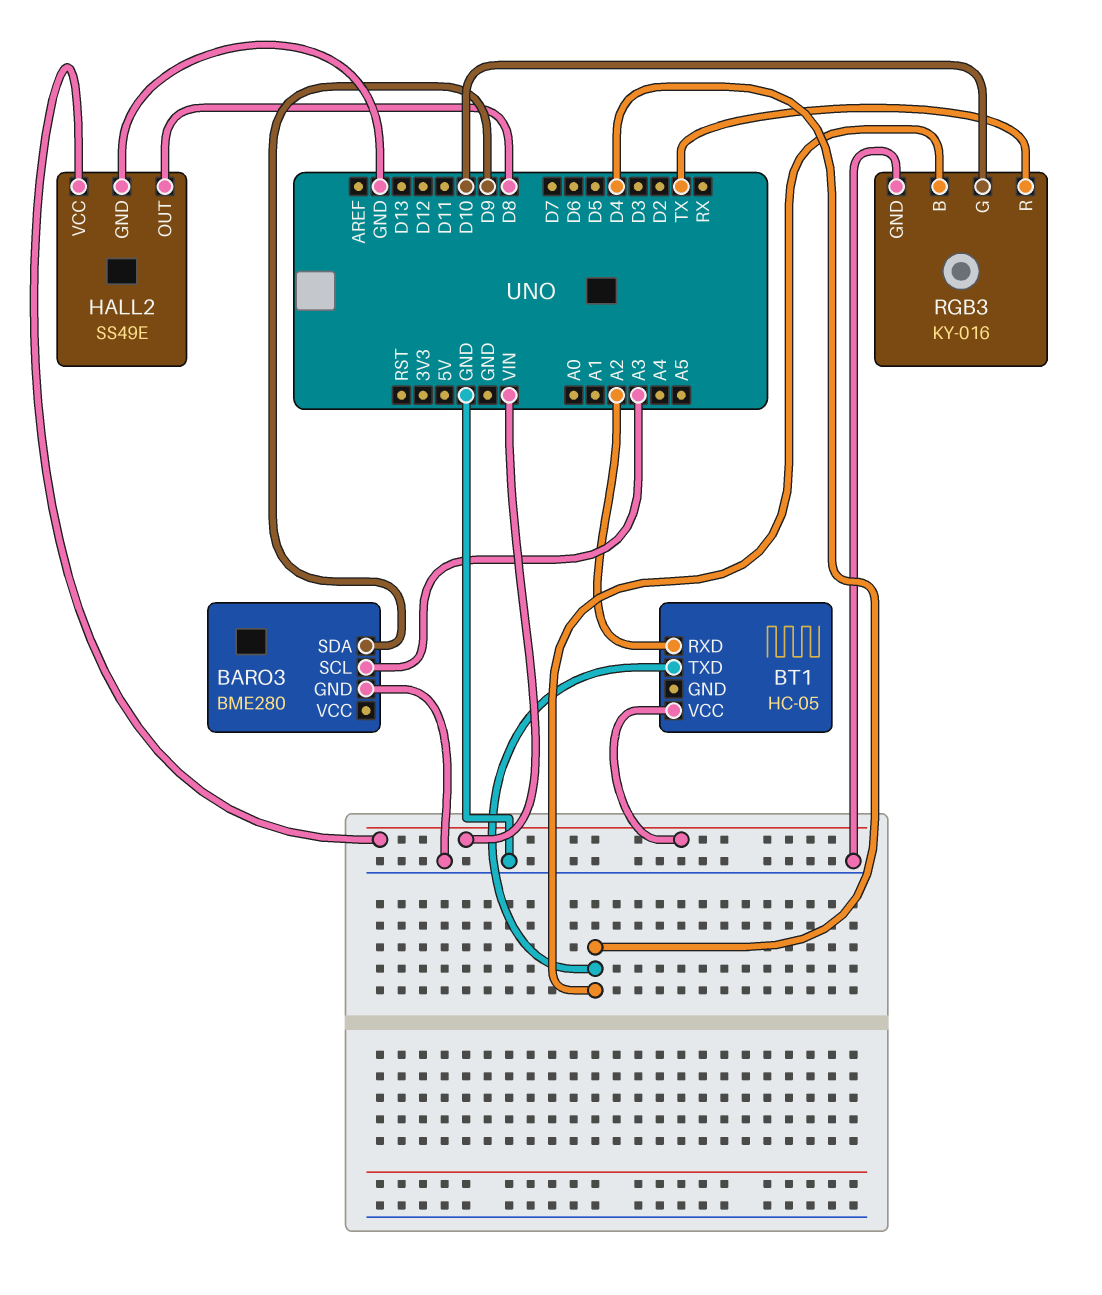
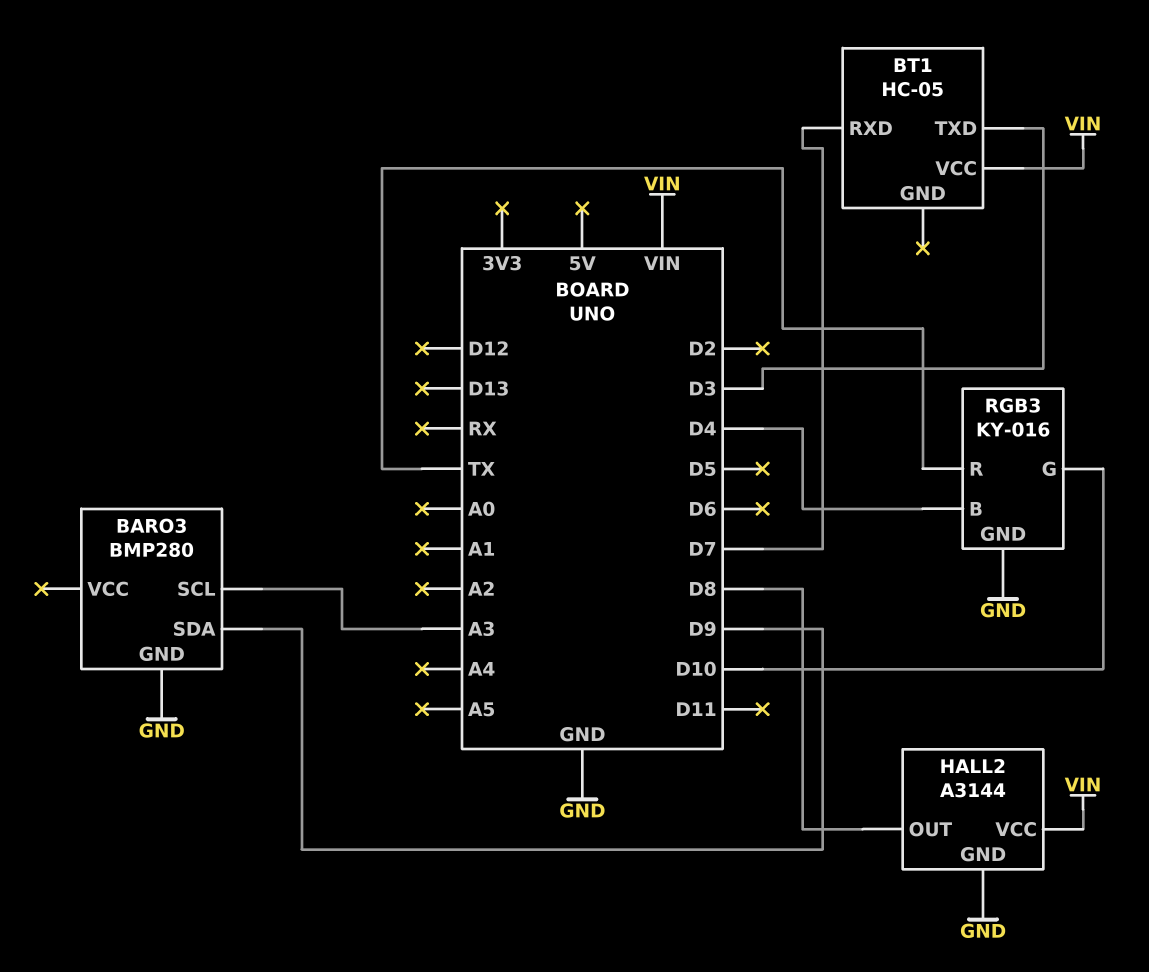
BARO3: BME280 -> BMP280
BT1 pin RXD: A2 -> D7
BT1 pin TXD: D4 -> D3
HALL2: SS49E -> A3144

